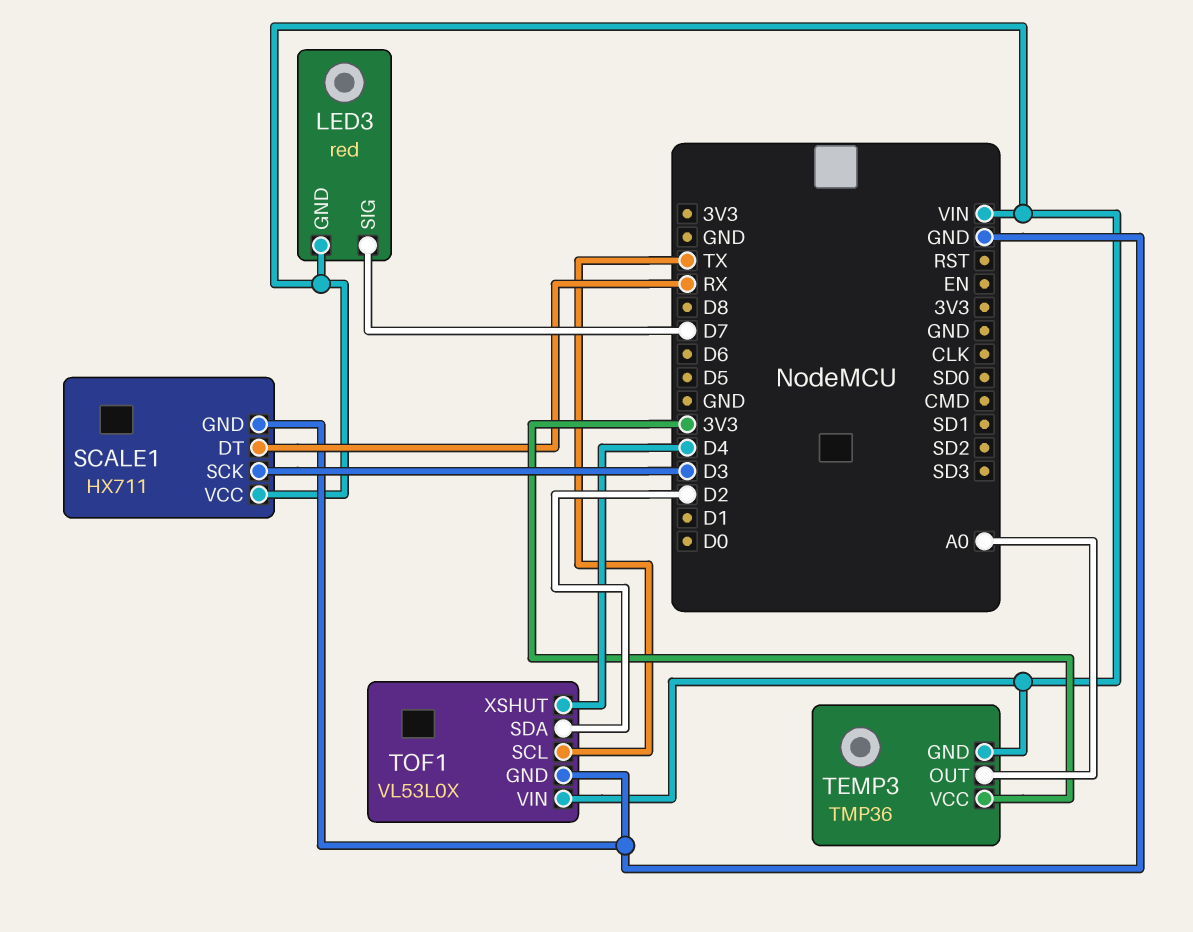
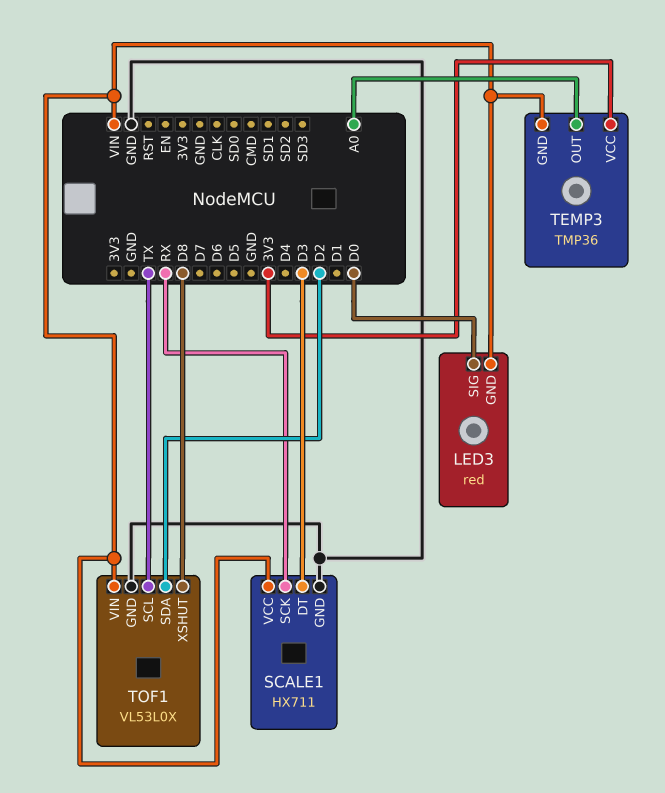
LED3 pin SIG: D7 -> D0
SCALE1 pin DT: RX -> D3
SCALE1 pin SCK: D3 -> RX
TOF1 pin XSHUT: D4 -> D8

